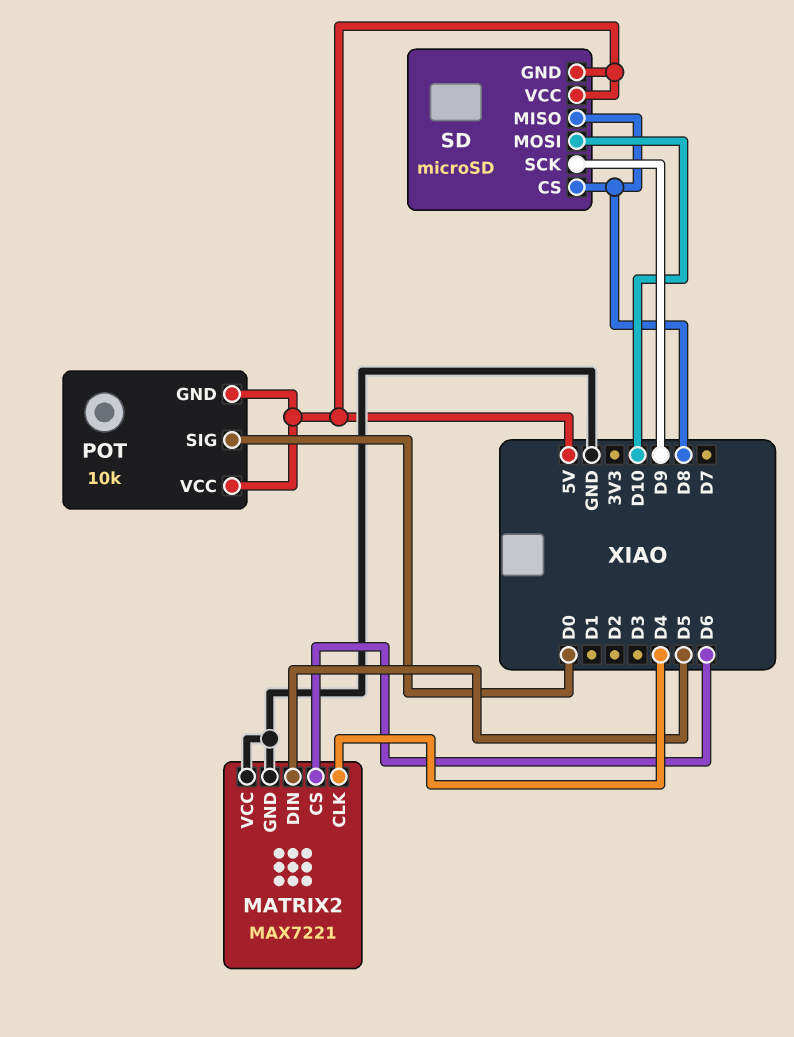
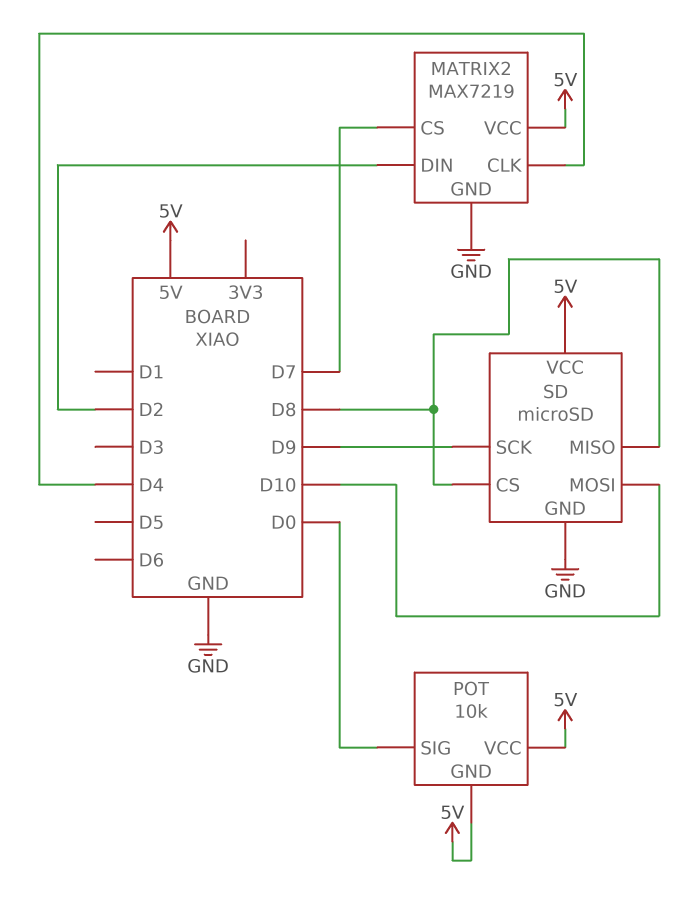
MATRIX2: MAX7221 -> MAX7219
MATRIX2 pin CS: D6 -> D7
MATRIX2 pin DIN: D5 -> D2
MATRIX2 pin VCC: GND -> 5V
SD pin GND: 5V -> GND

